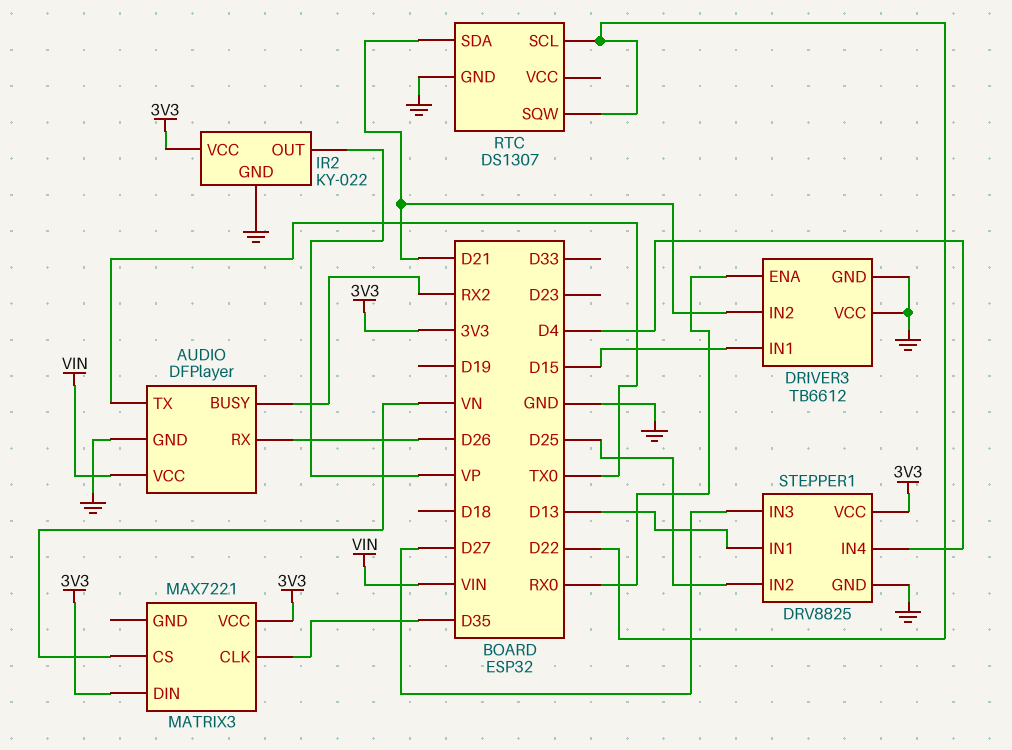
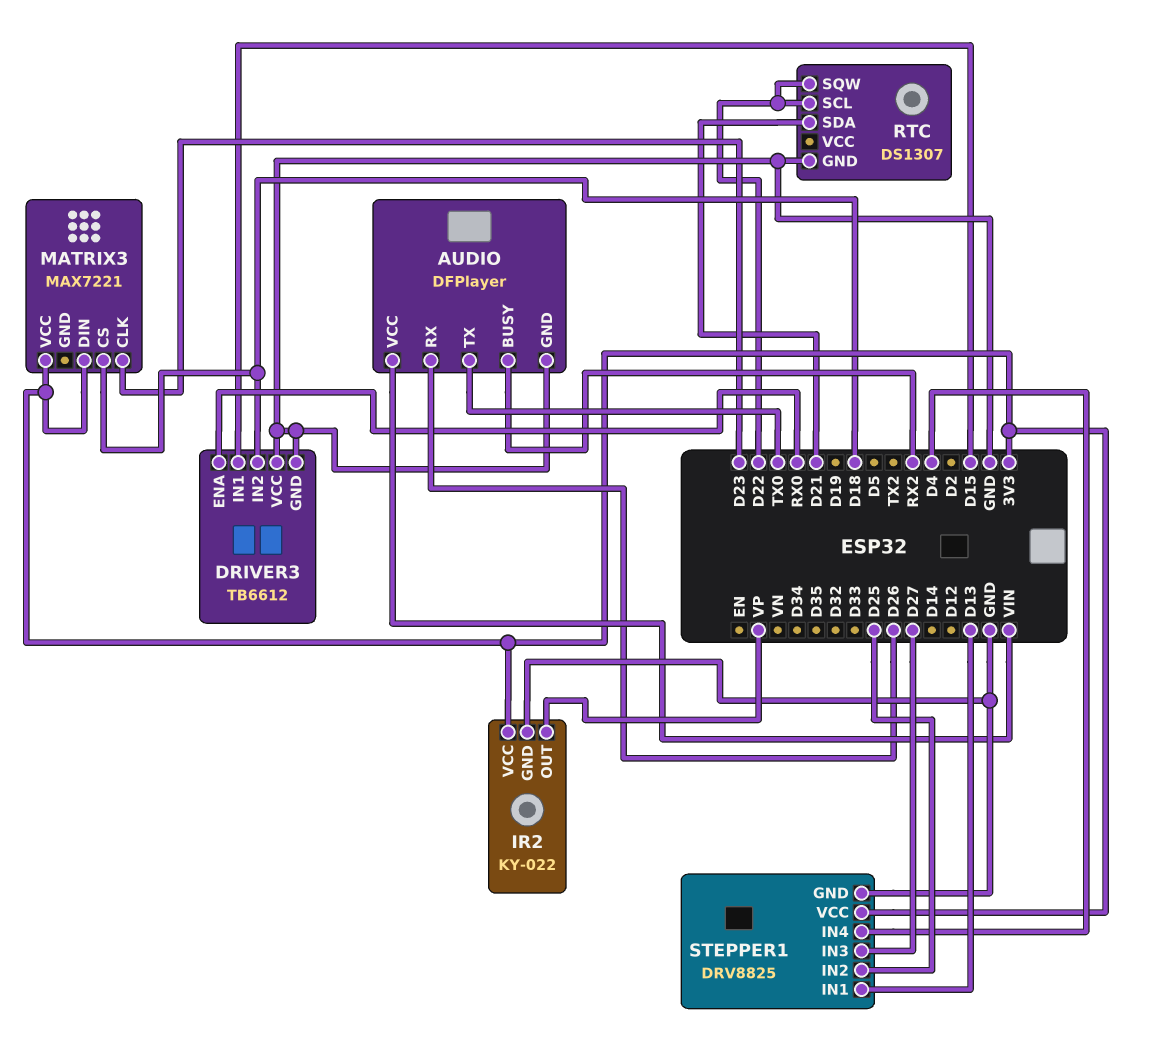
DRIVER3 pin IN2: D21 -> D18
MATRIX3 pin CLK: D35 -> D23
MATRIX3 pin CS: VN -> D18

